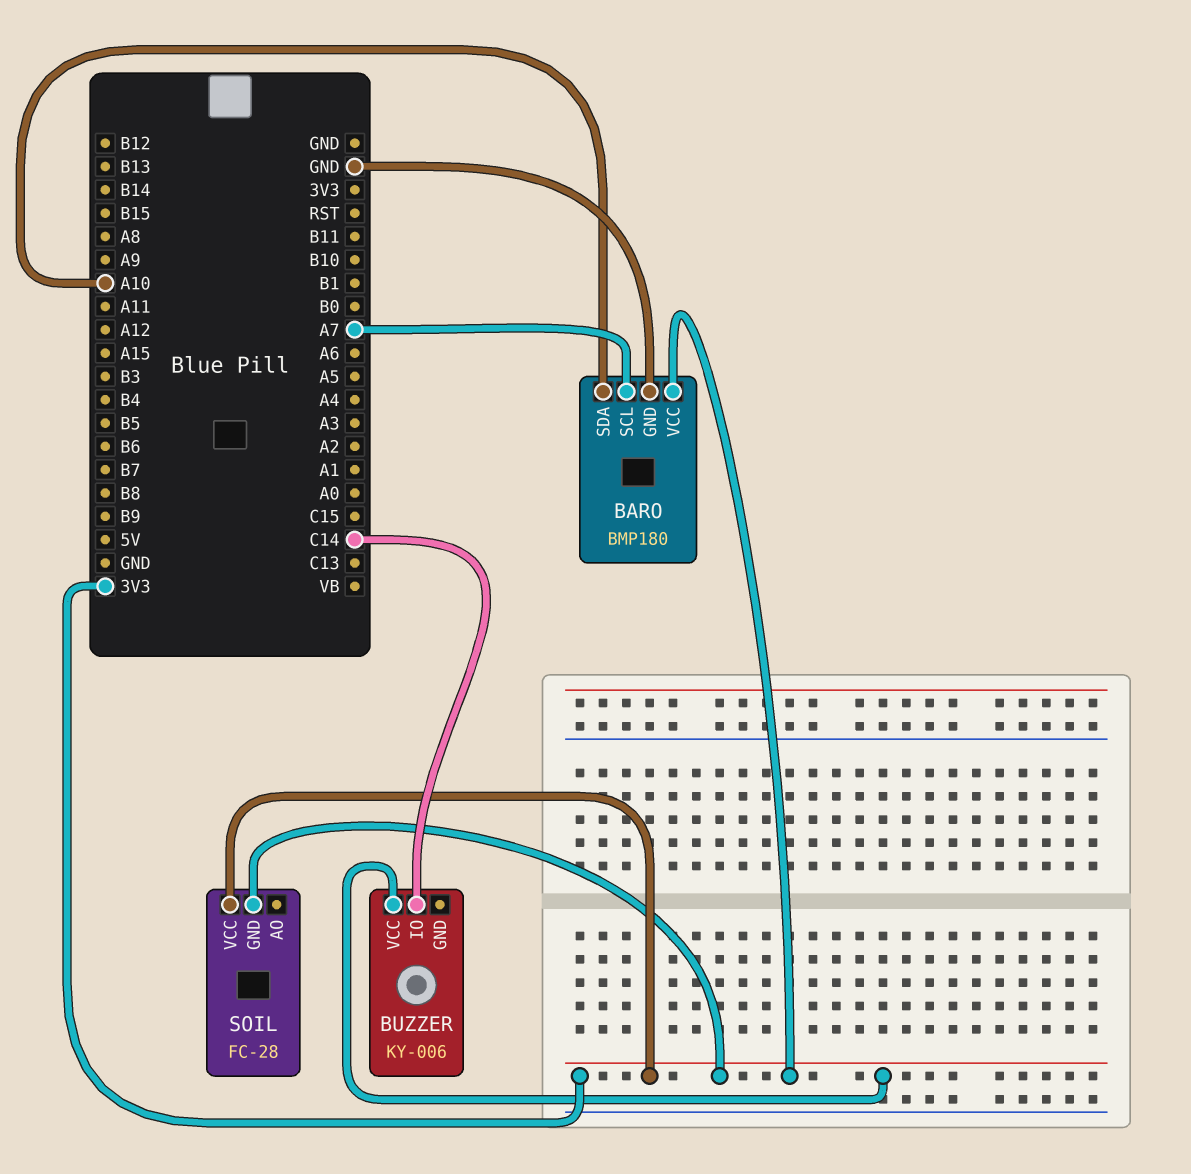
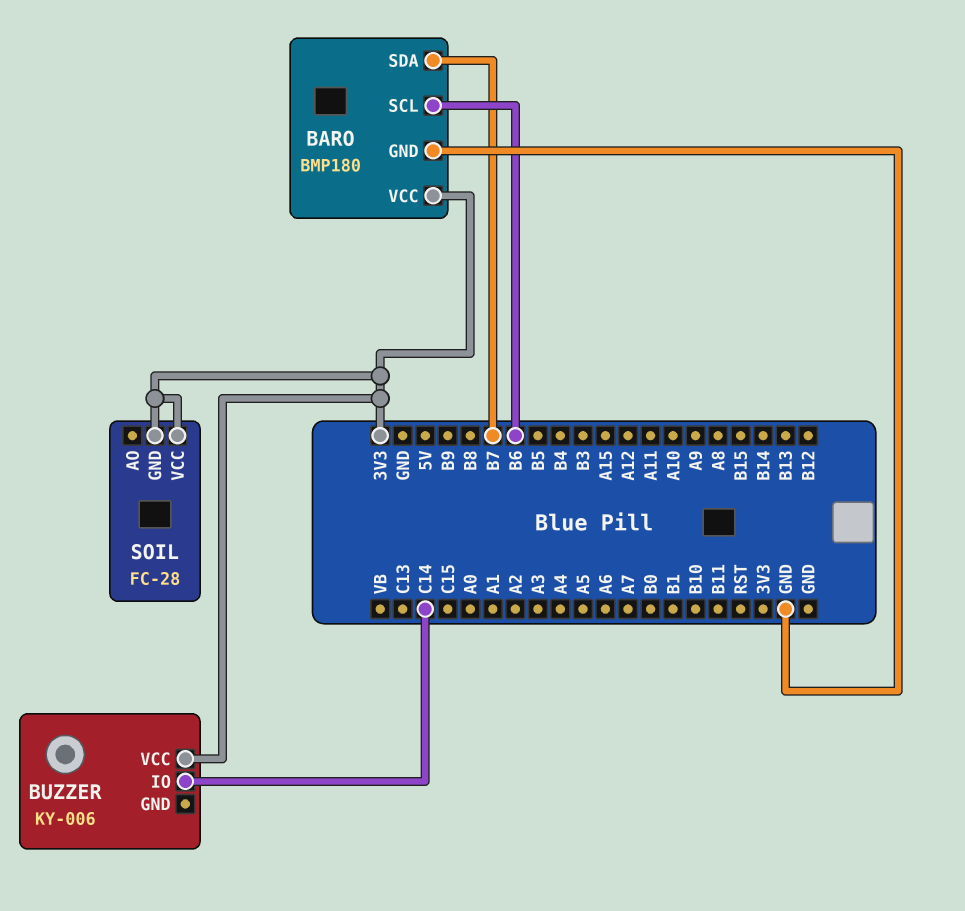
BARO pin SCL: A7 -> B6
BARO pin SDA: A10 -> B7

